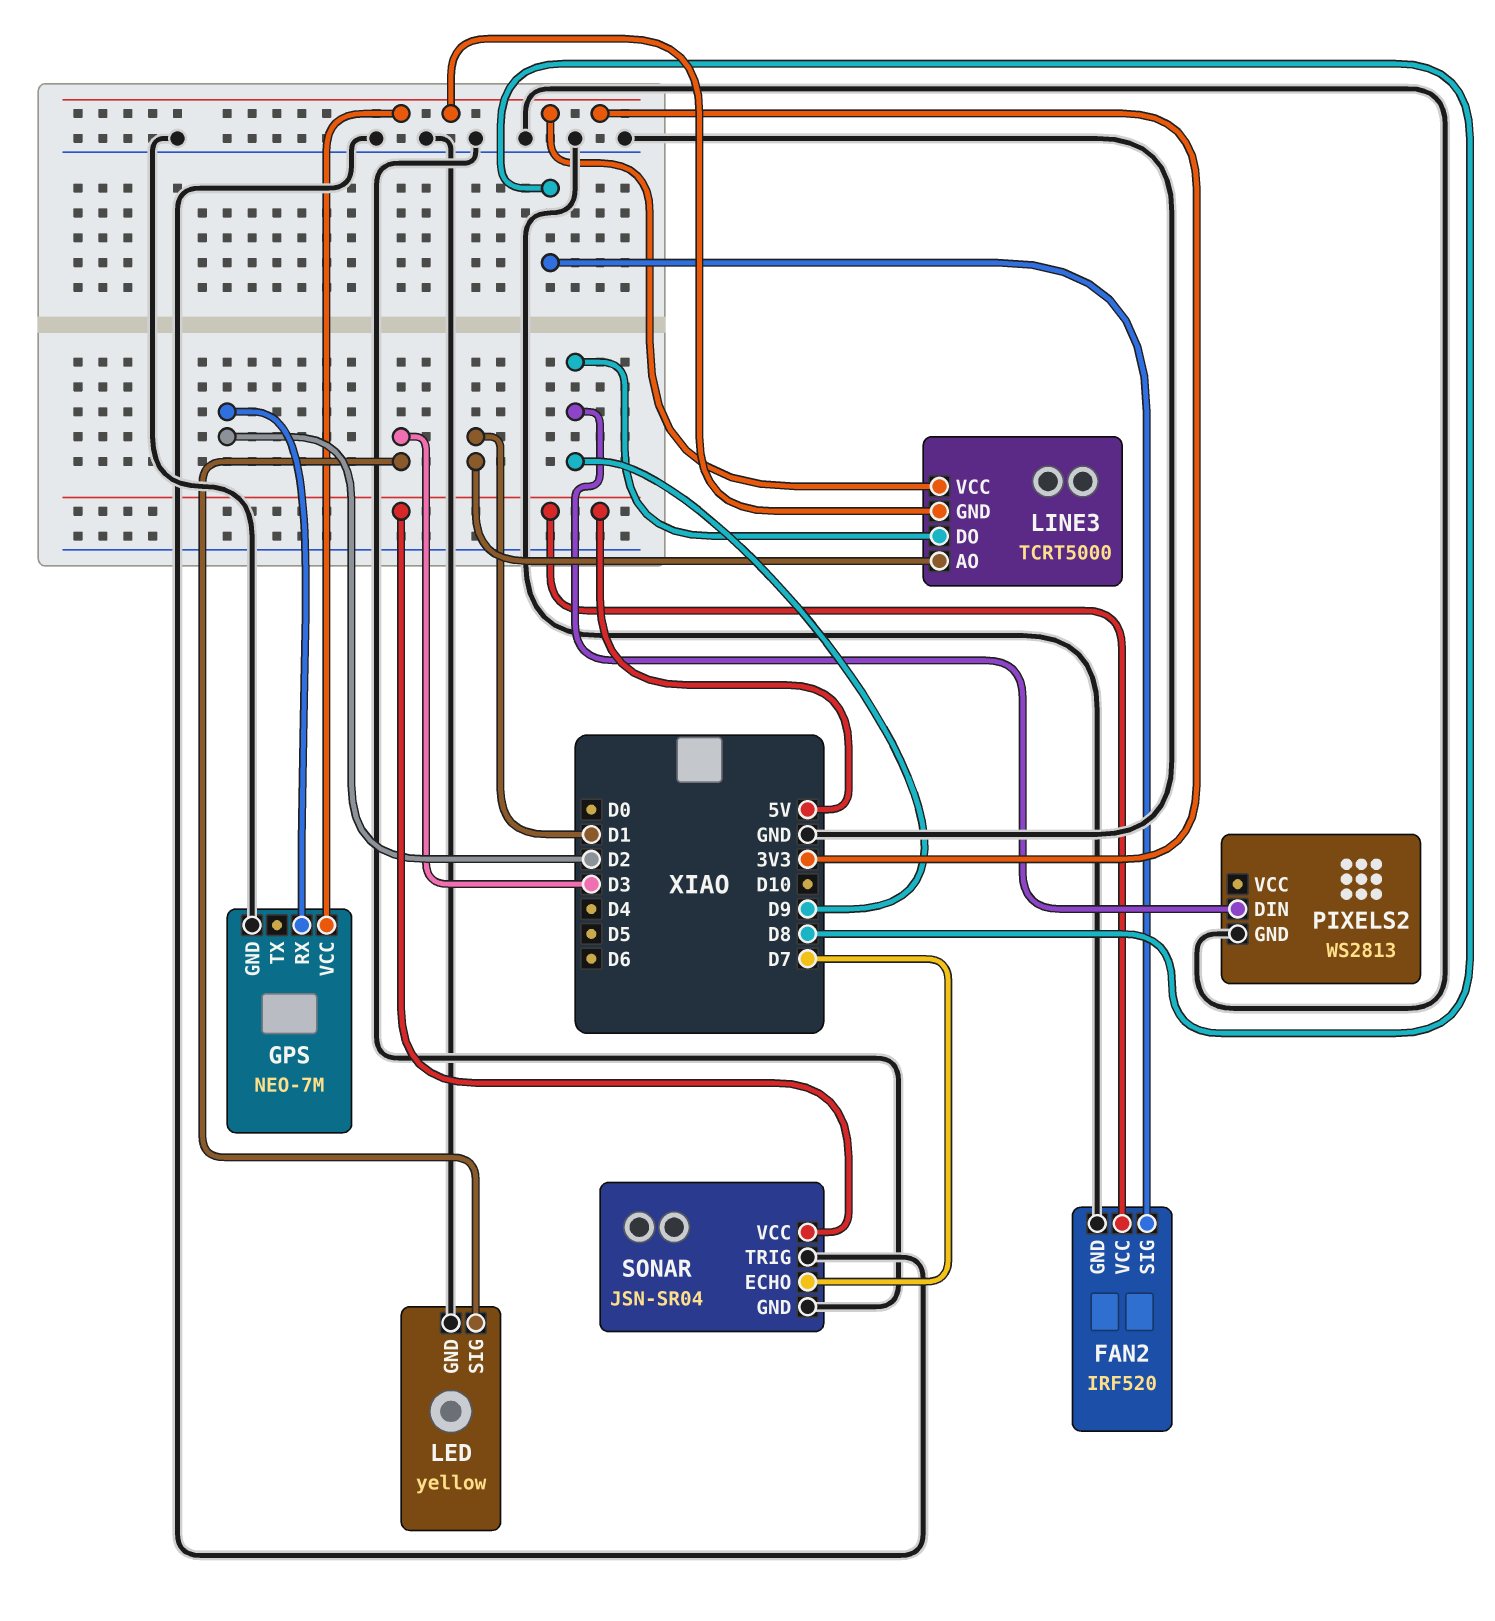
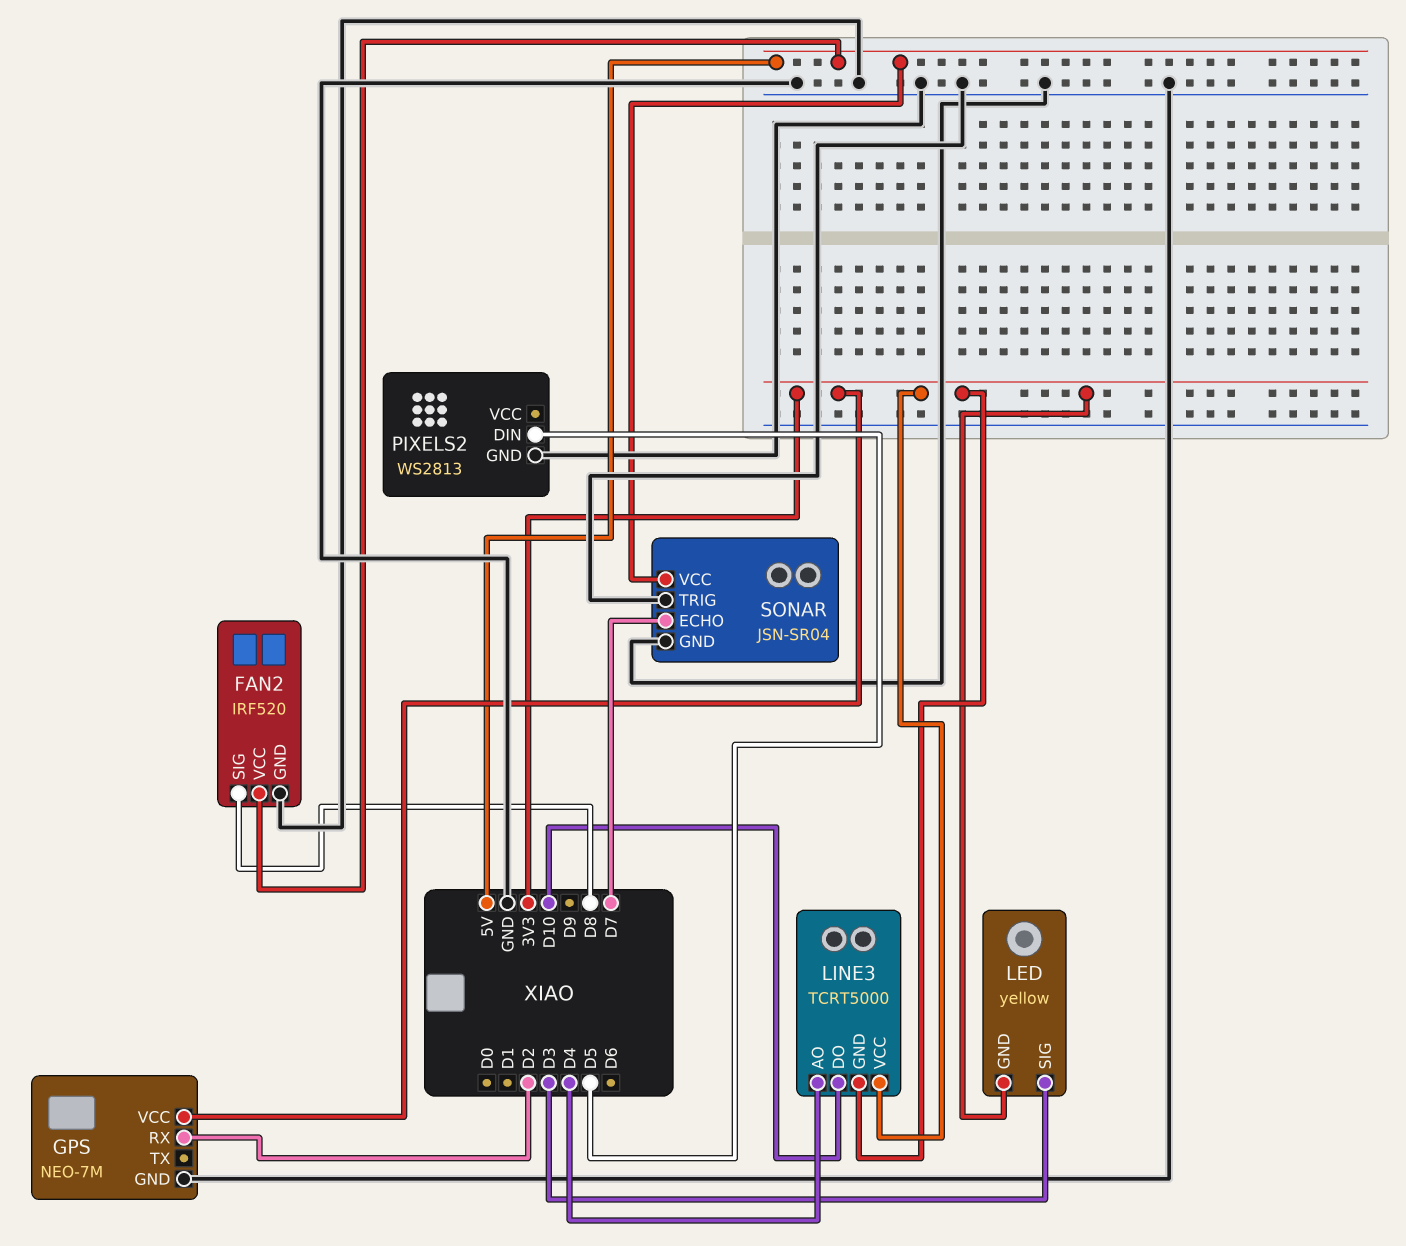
LED pin GND: GND -> 3V3
LINE3 pin AO: D1 -> D4
LINE3 pin DO: D9 -> D10
PIXELS2 pin DIN: D9 -> D5

